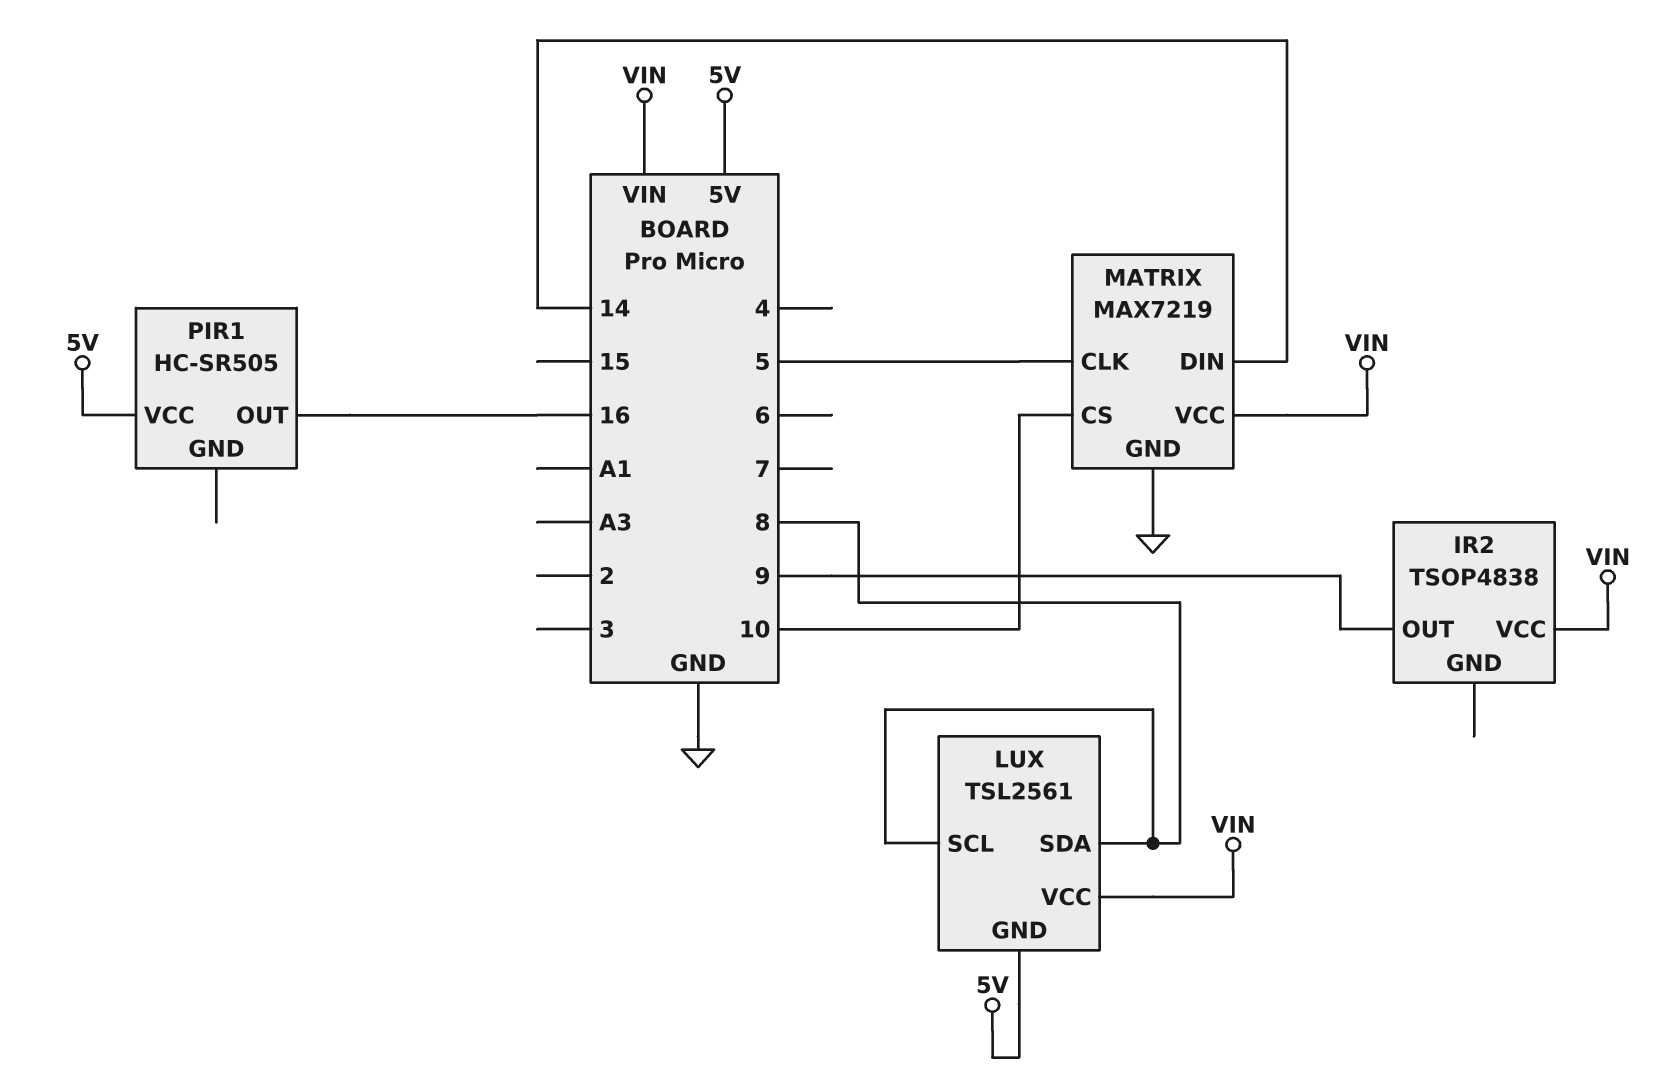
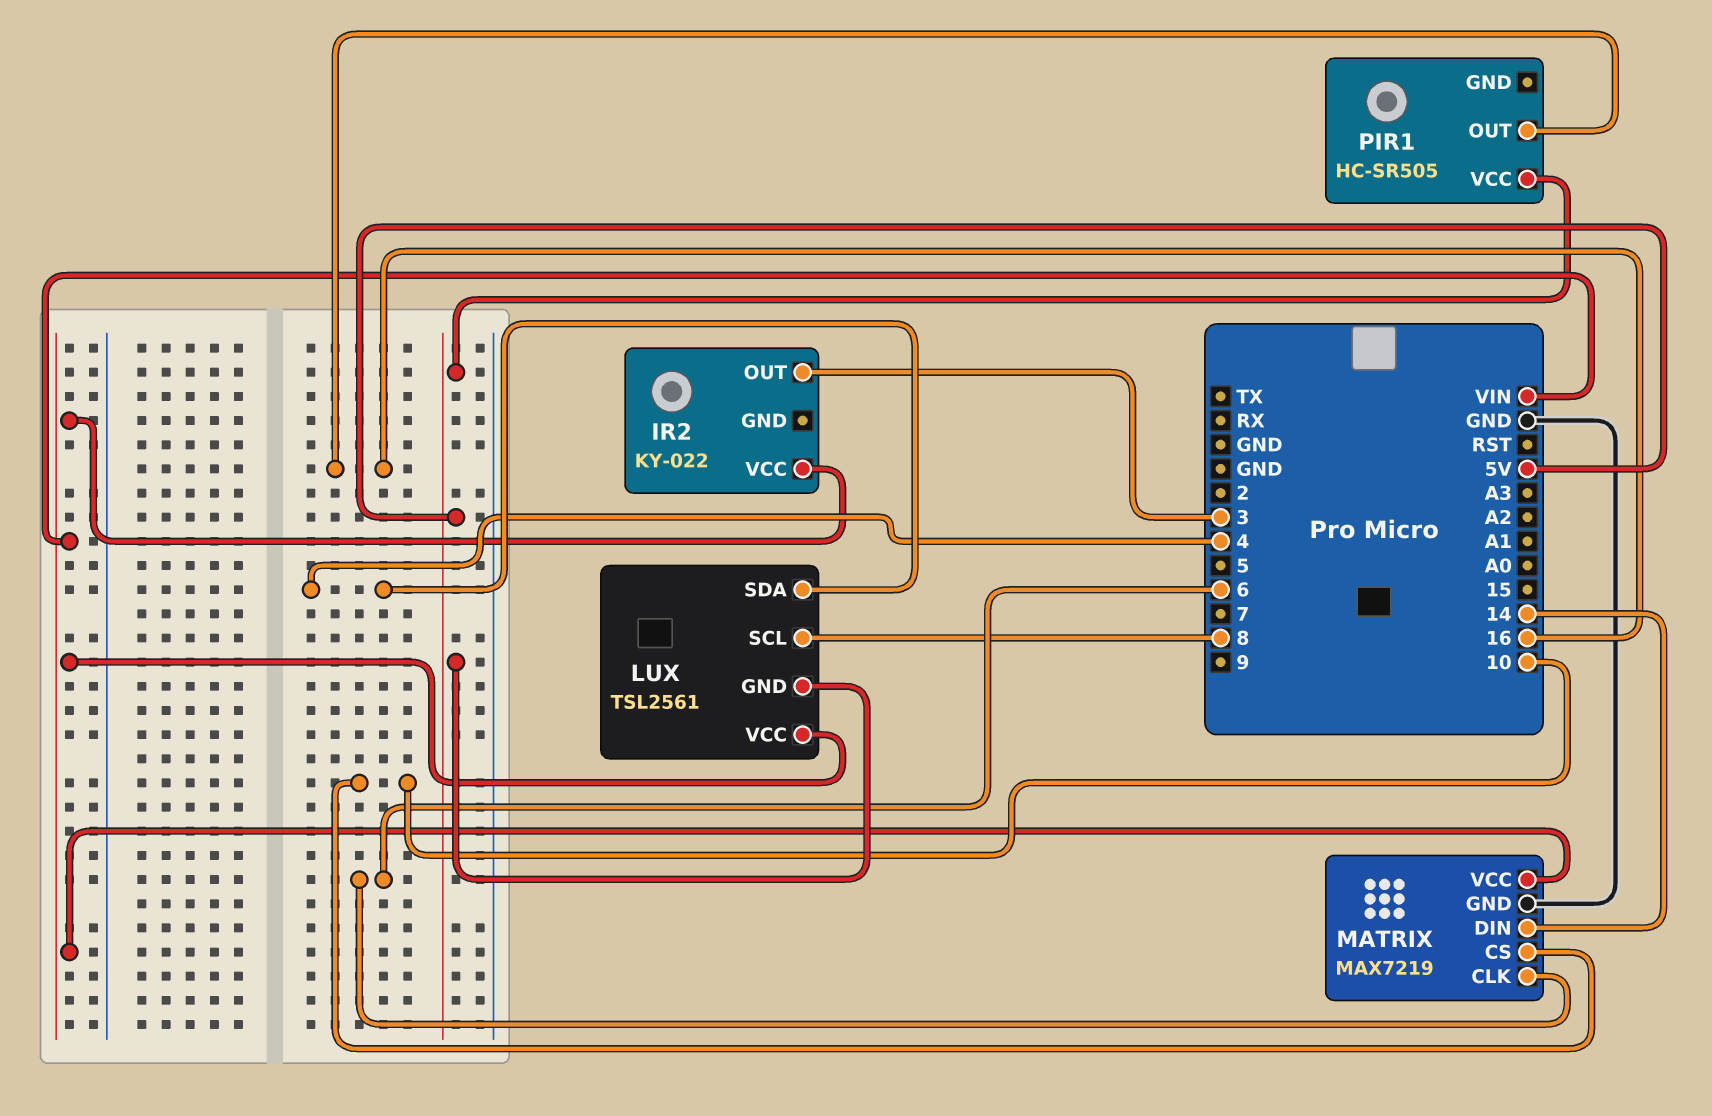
IR2: TSOP4838 -> KY-022
IR2 pin OUT: 9 -> 3
LUX pin SDA: 8 -> 4
MATRIX pin CLK: 5 -> 6

